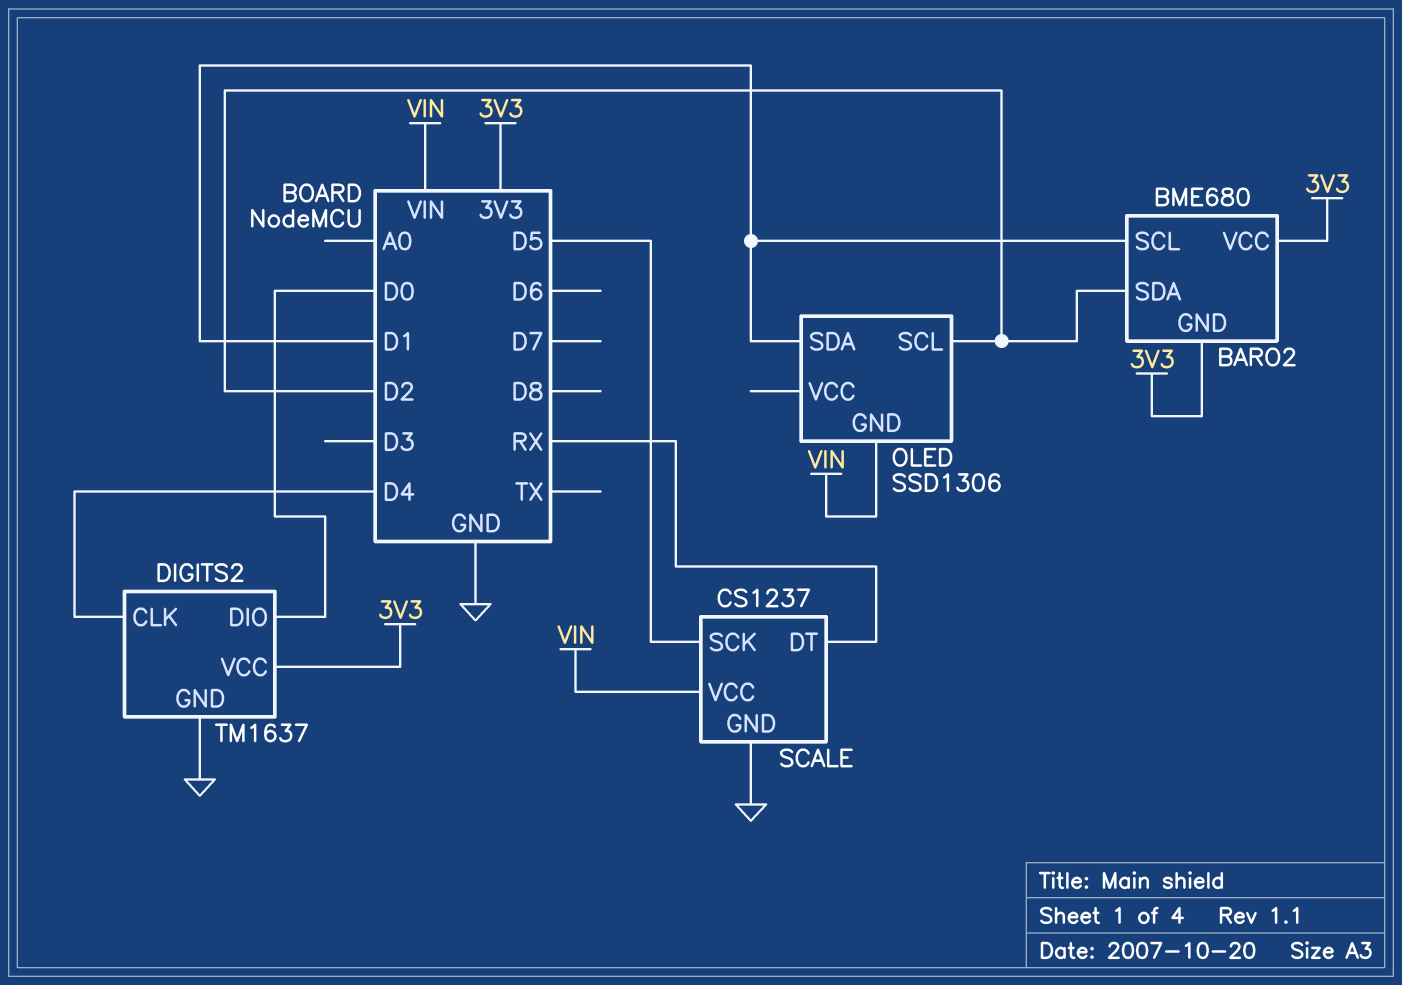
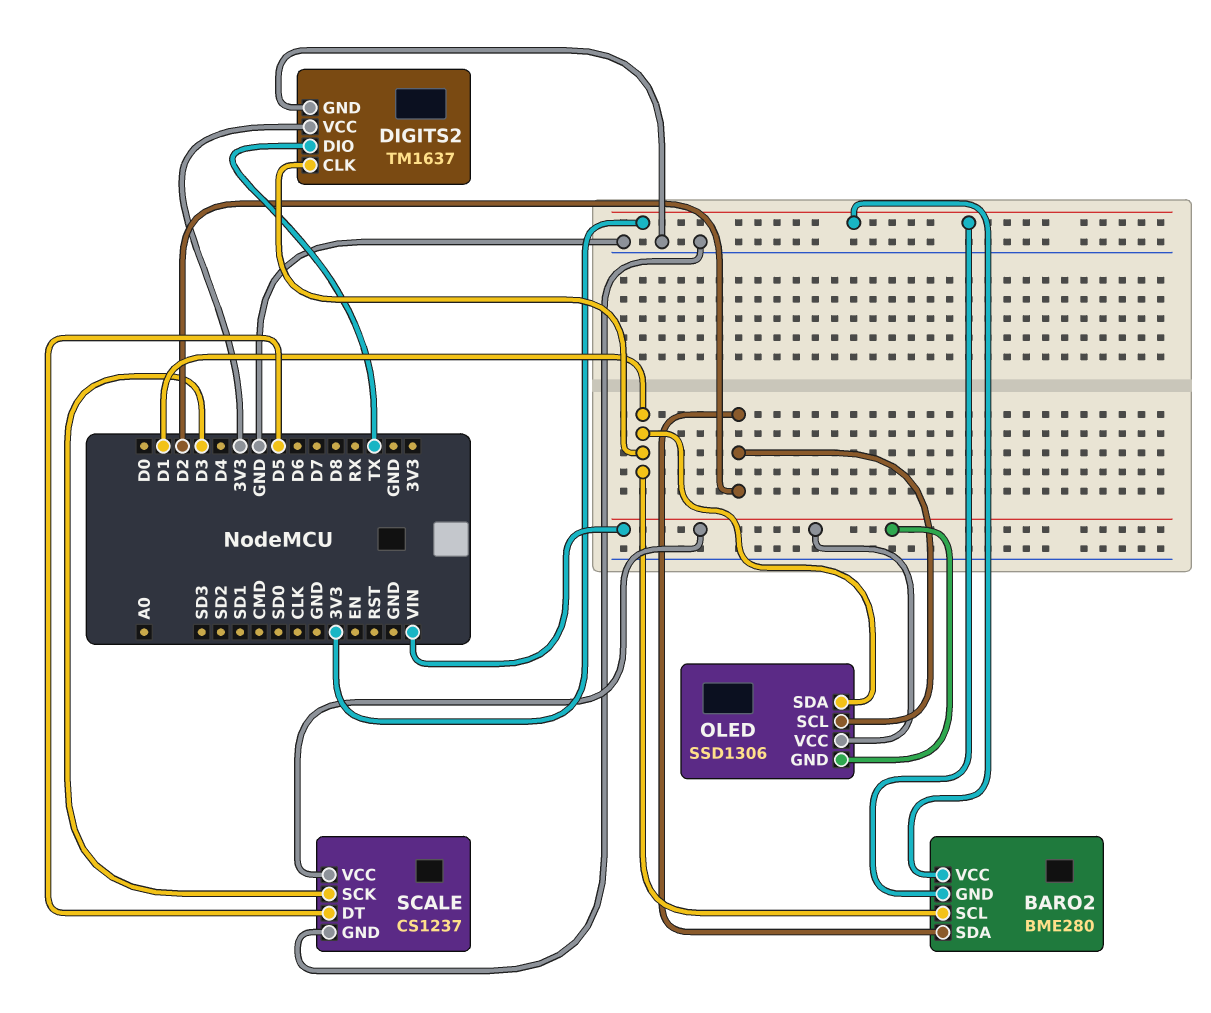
BARO2: BME680 -> BME280
DIGITS2 pin CLK: D4 -> D1
DIGITS2 pin DIO: D0 -> TX
OLED pin VCC: none -> VIN
SCALE pin DT: RX -> D5
SCALE pin SCK: D5 -> D3

